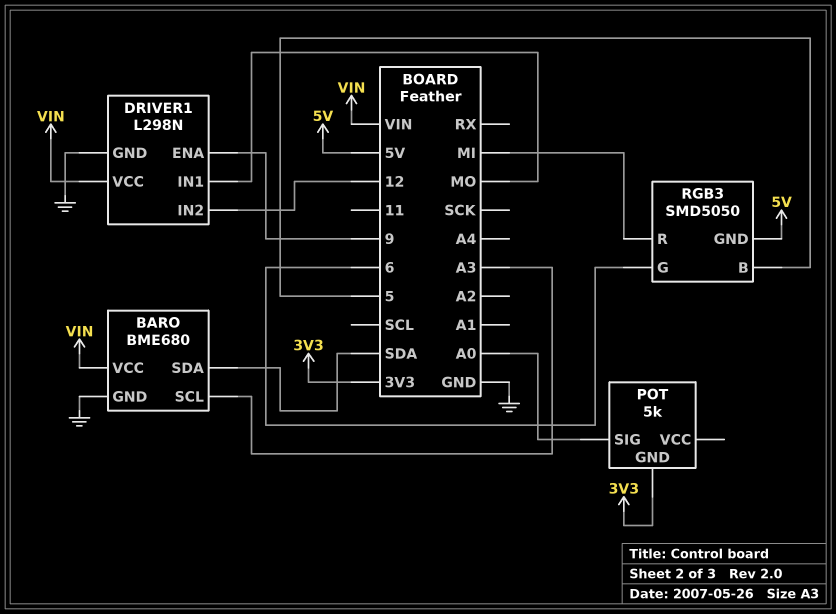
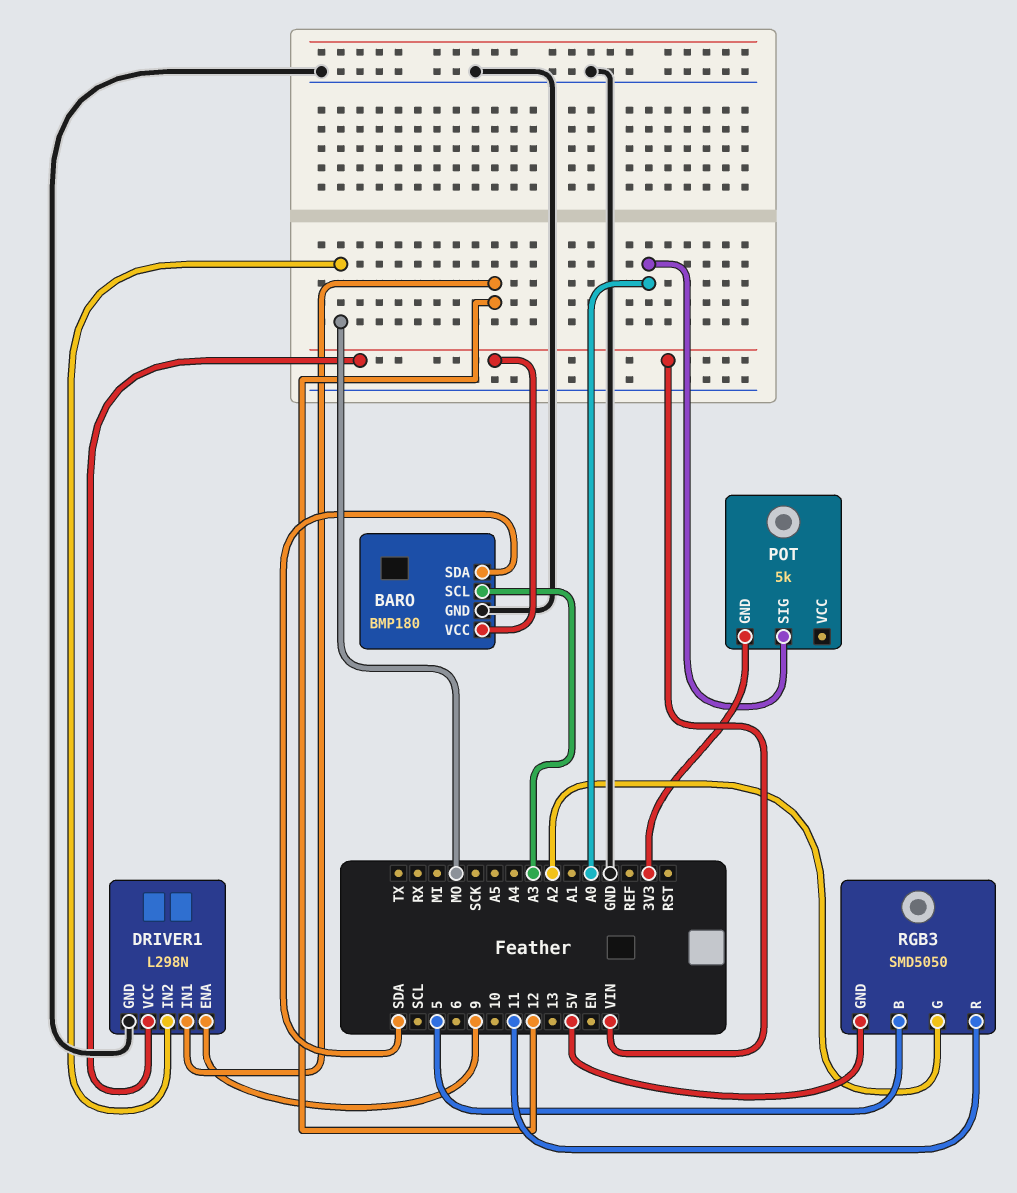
BARO: BME680 -> BMP180
DRIVER1 pin IN1: MO -> 12
DRIVER1 pin IN2: 12 -> MO
RGB3 pin G: 6 -> A2
RGB3 pin R: MI -> 11

